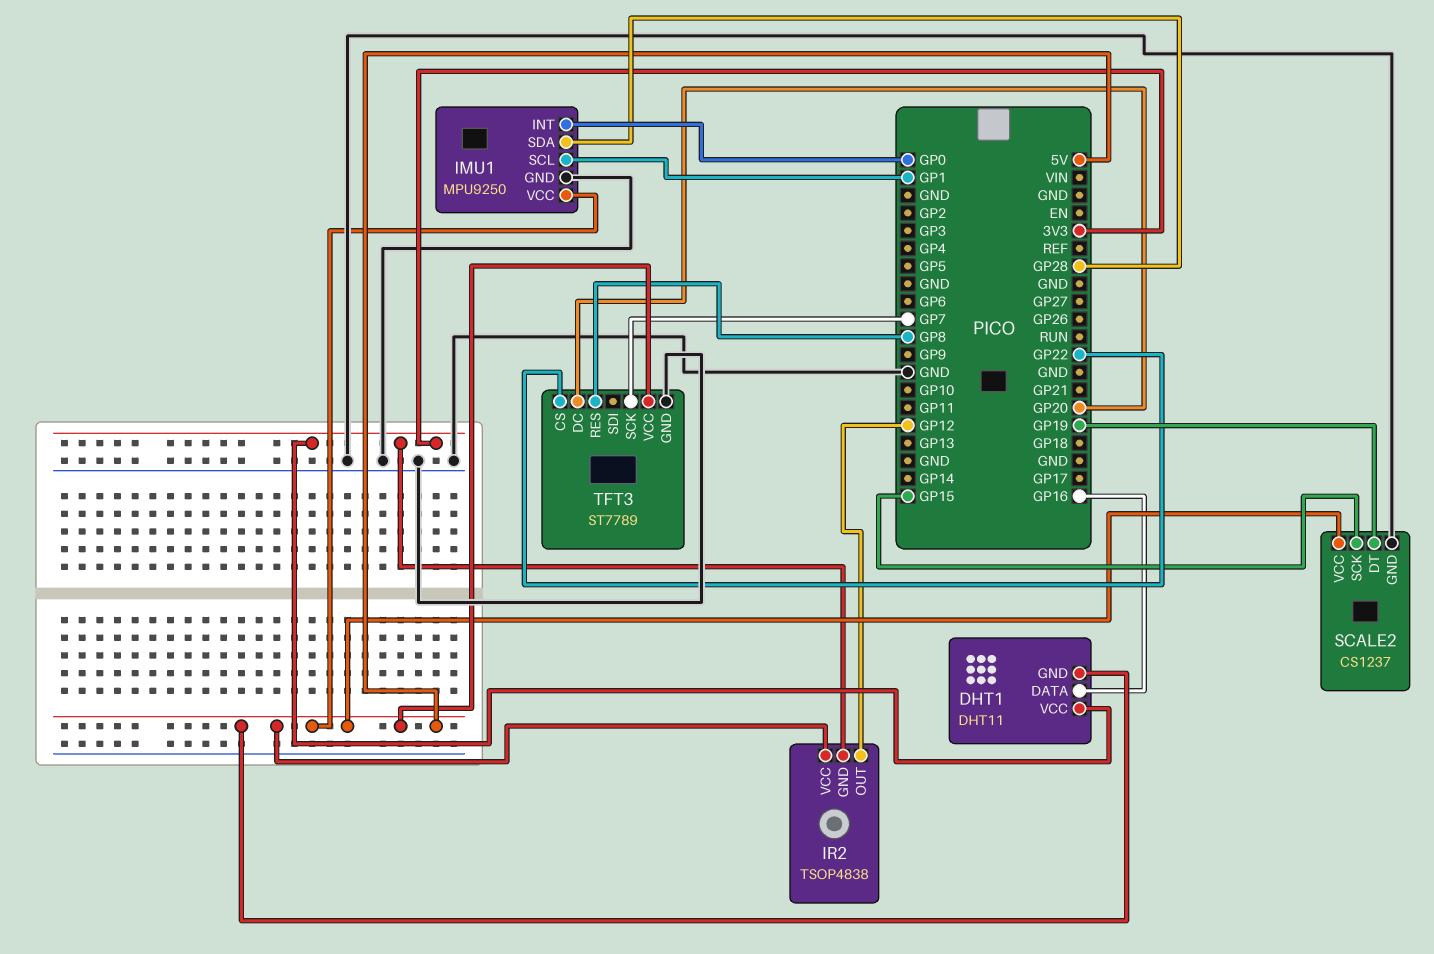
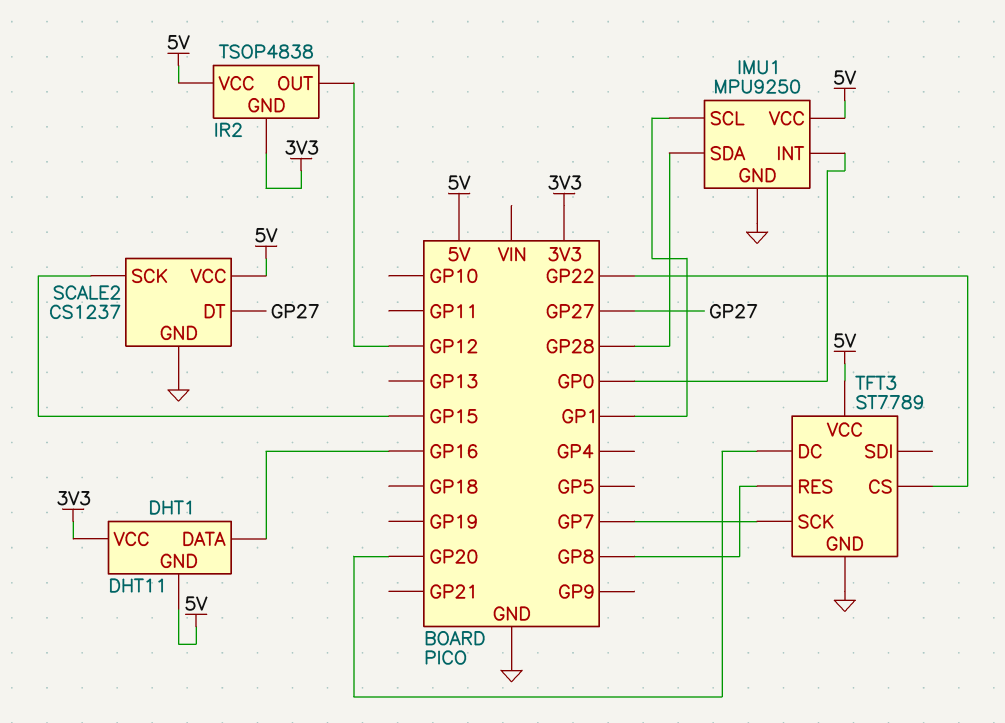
SCALE2 pin DT: GP19 -> GP27

